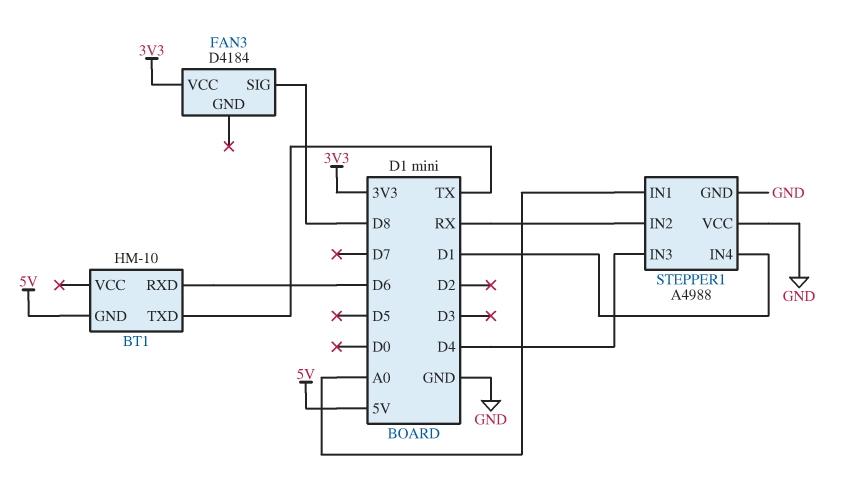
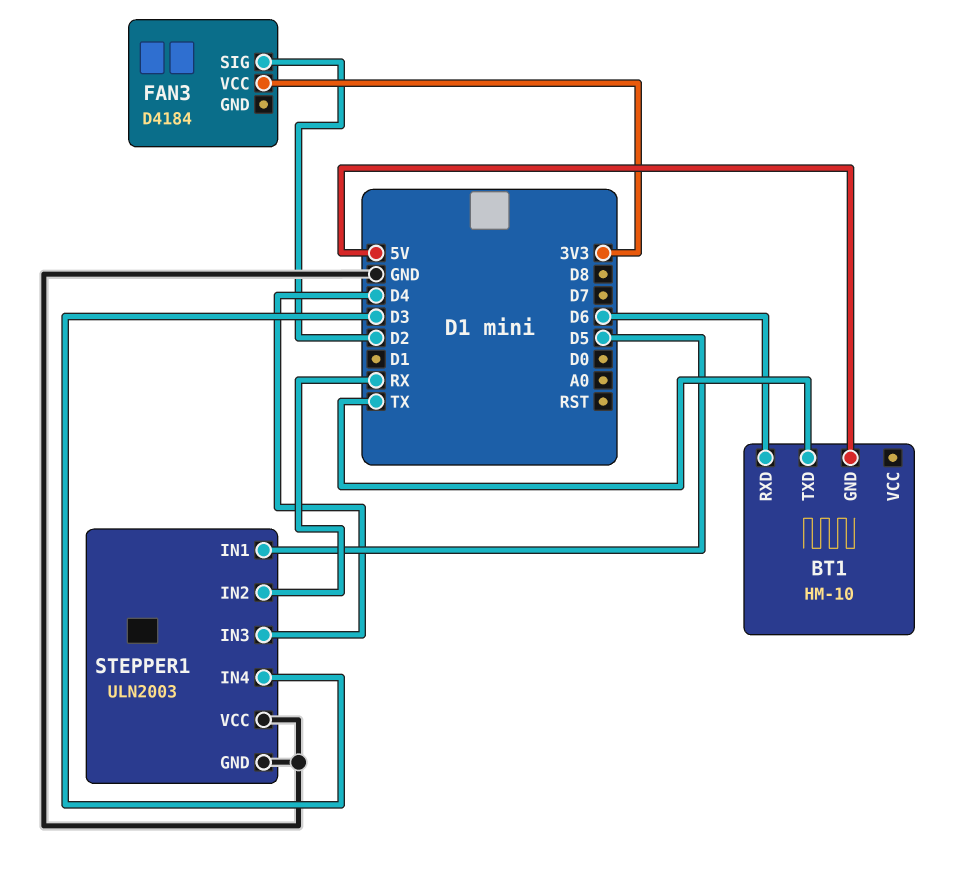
FAN3 pin SIG: D8 -> D2
STEPPER1: A4988 -> ULN2003
STEPPER1 pin IN1: A0 -> D5
STEPPER1 pin IN4: D1 -> D3

